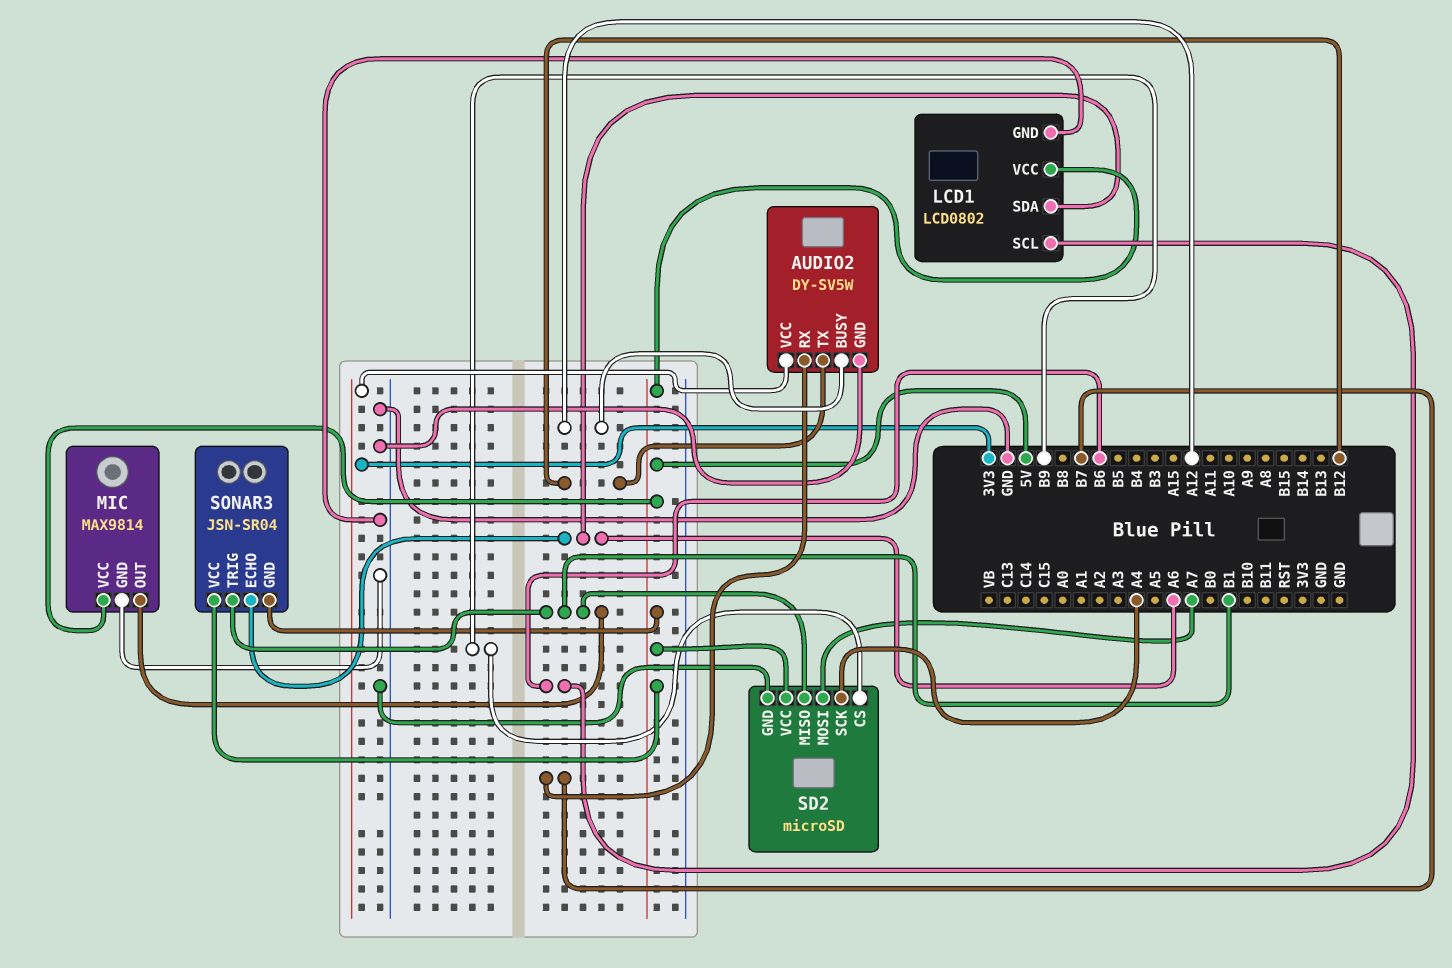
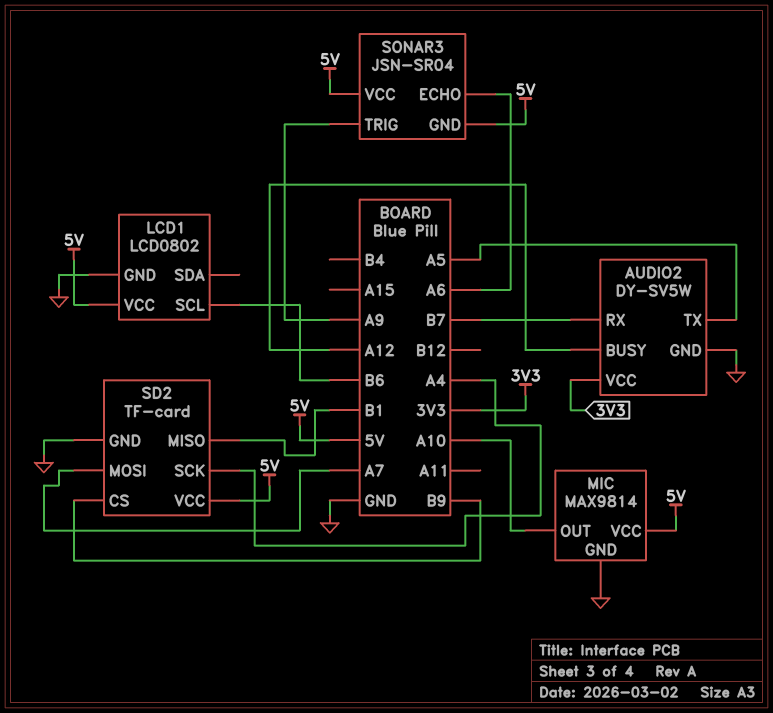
AUDIO2 pin TX: B12 -> A5
LCD1 pin SDA: A6 -> none
MIC pin OUT: B1 -> A10
SD2: microSD -> TF-card
SONAR3 pin TRIG: B1 -> A9

